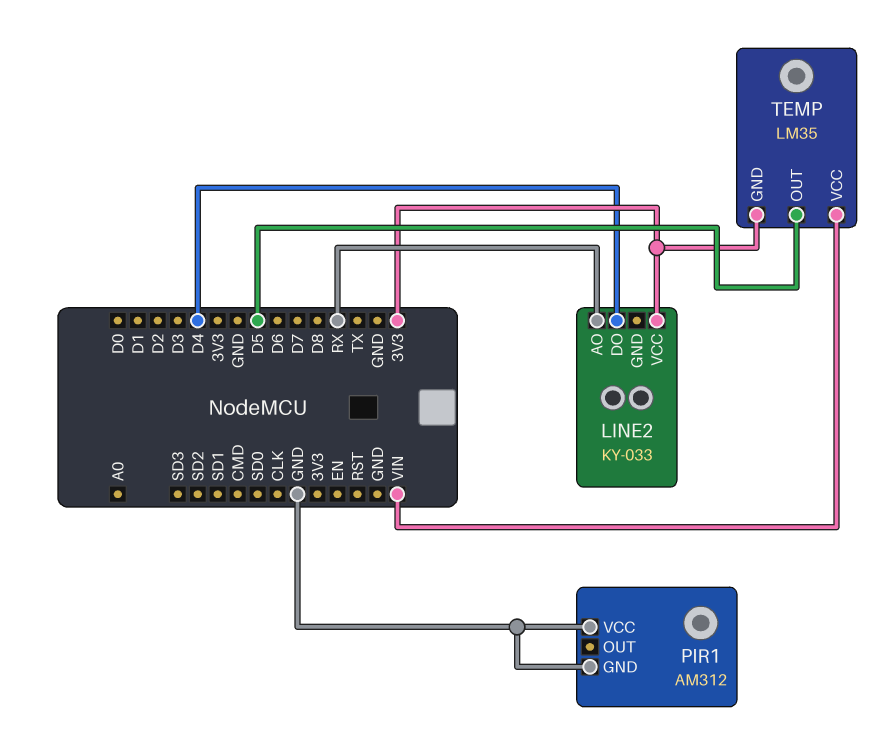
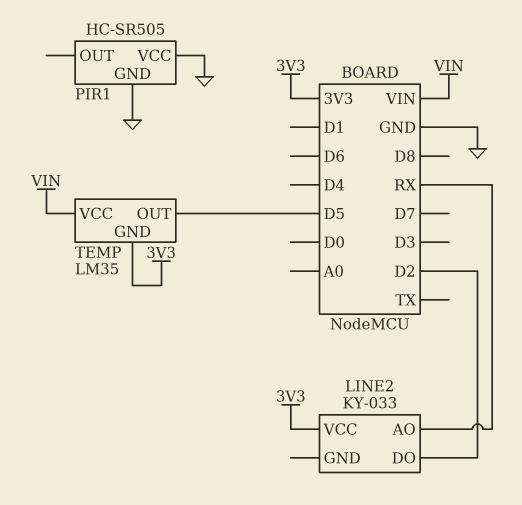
LINE2 pin DO: D4 -> D2
PIR1: AM312 -> HC-SR505

